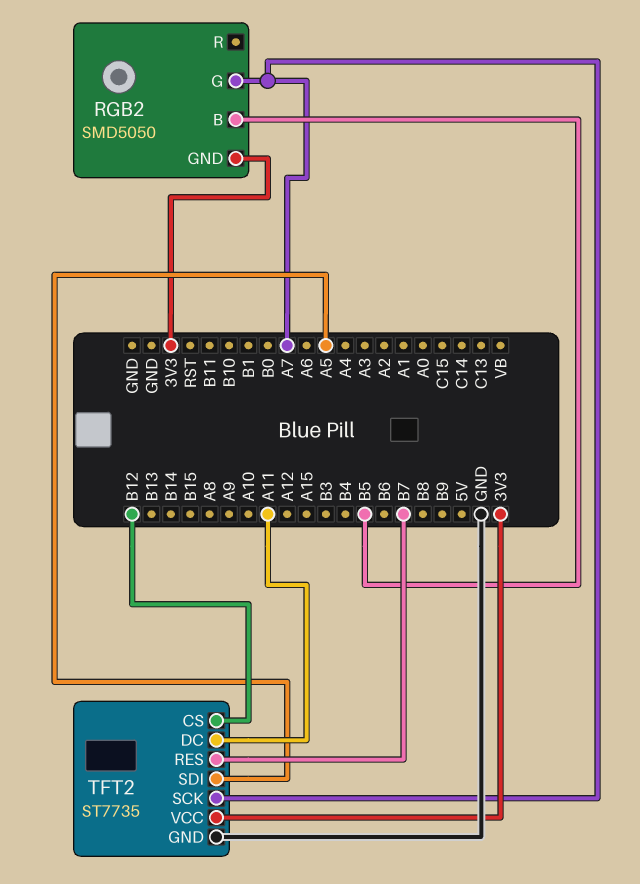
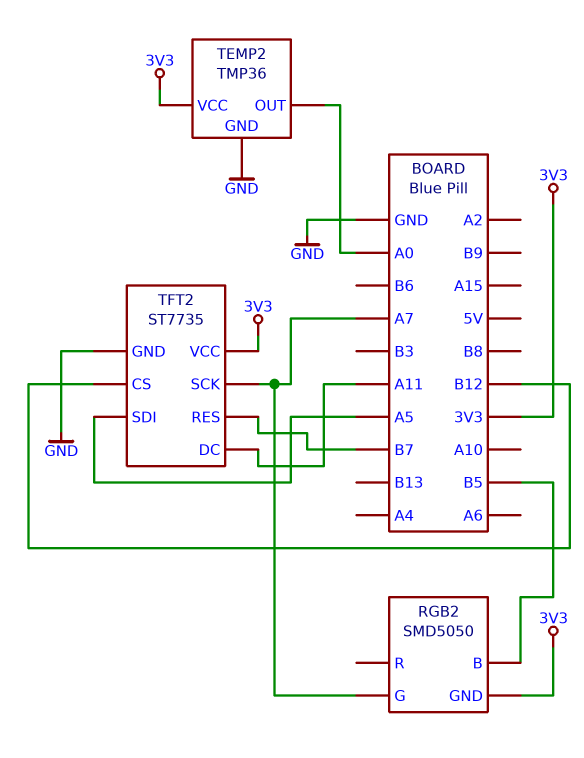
TEMP2: none -> TMP36
TEMP2 pin GND: none -> GND
TEMP2 pin OUT: none -> A0
TEMP2 pin VCC: none -> 3V3

